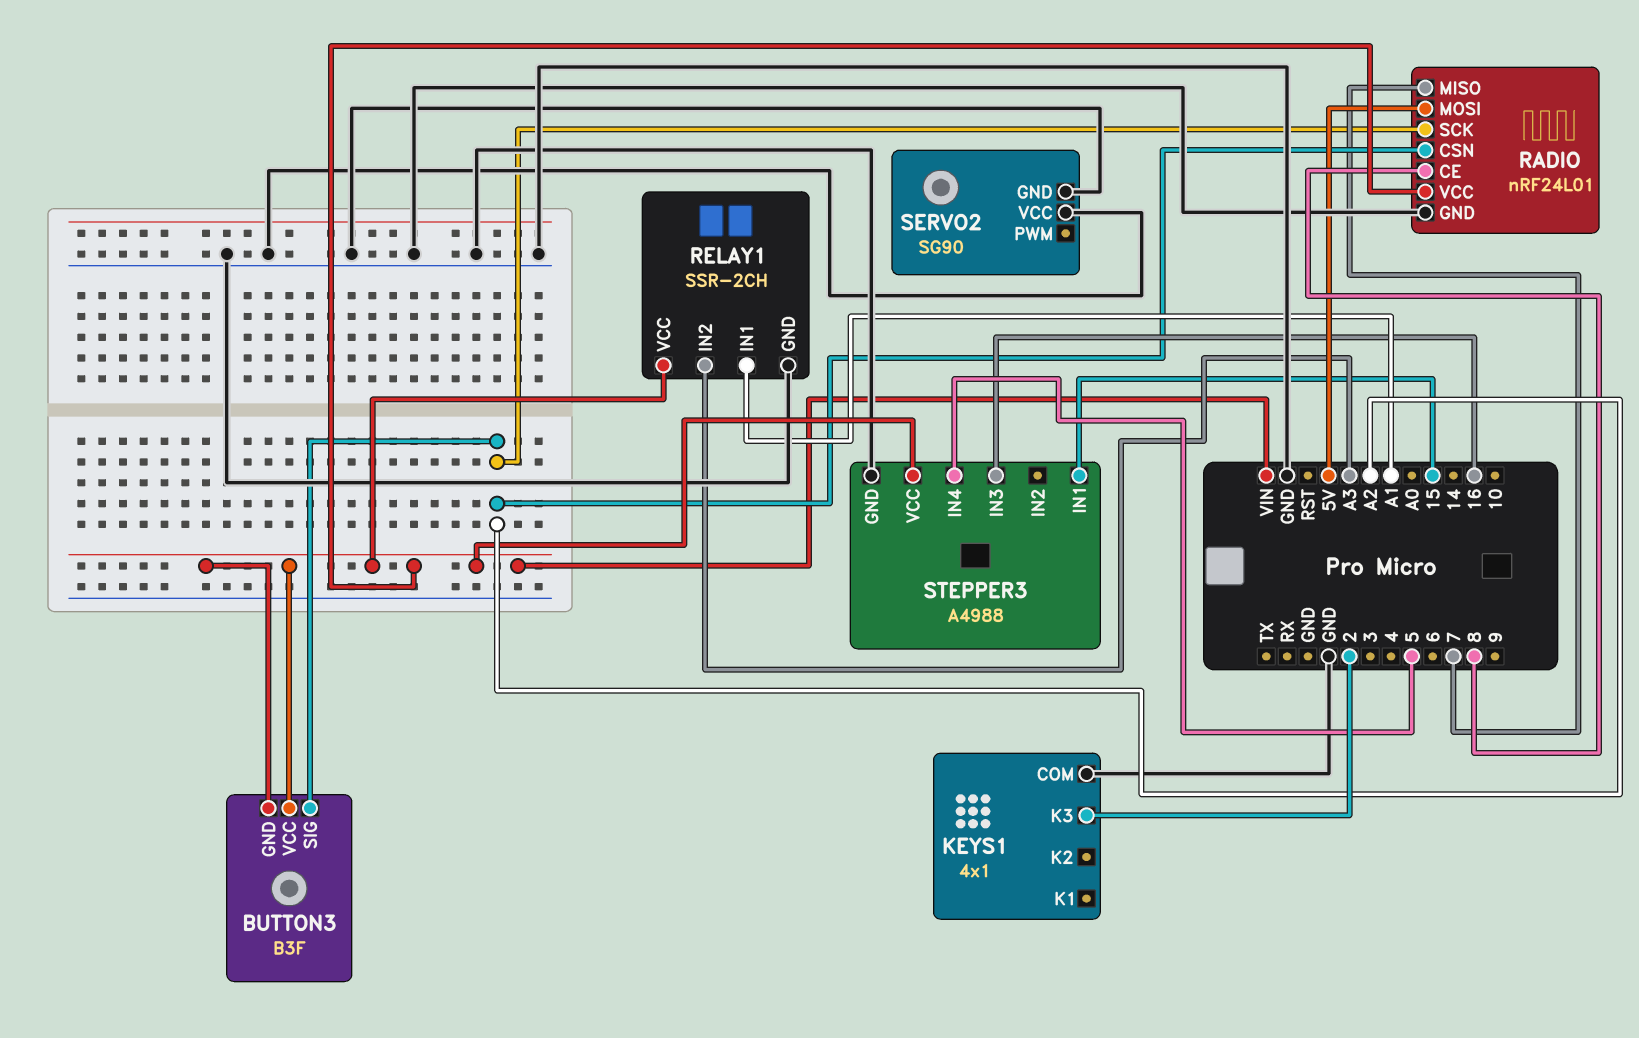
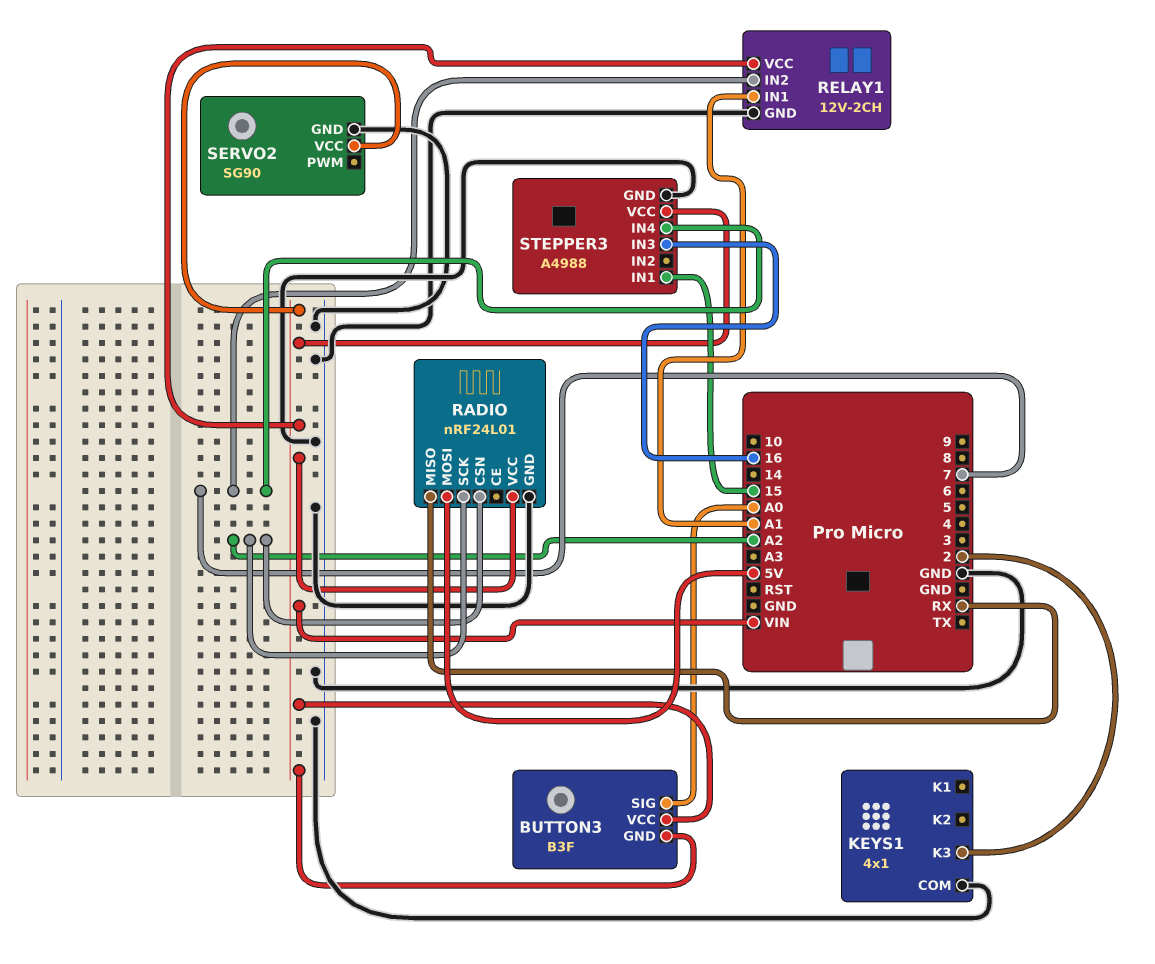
BUTTON3 pin SIG: A2 -> A0
RADIO pin CE: 8 -> none
RADIO pin MISO: 7 -> RX
RELAY1: SSR-2CH -> 12V-2CH
RELAY1 pin IN2: A3 -> 7
SERVO2 pin VCC: GND -> VIN
STEPPER3 pin IN4: 5 -> 7

